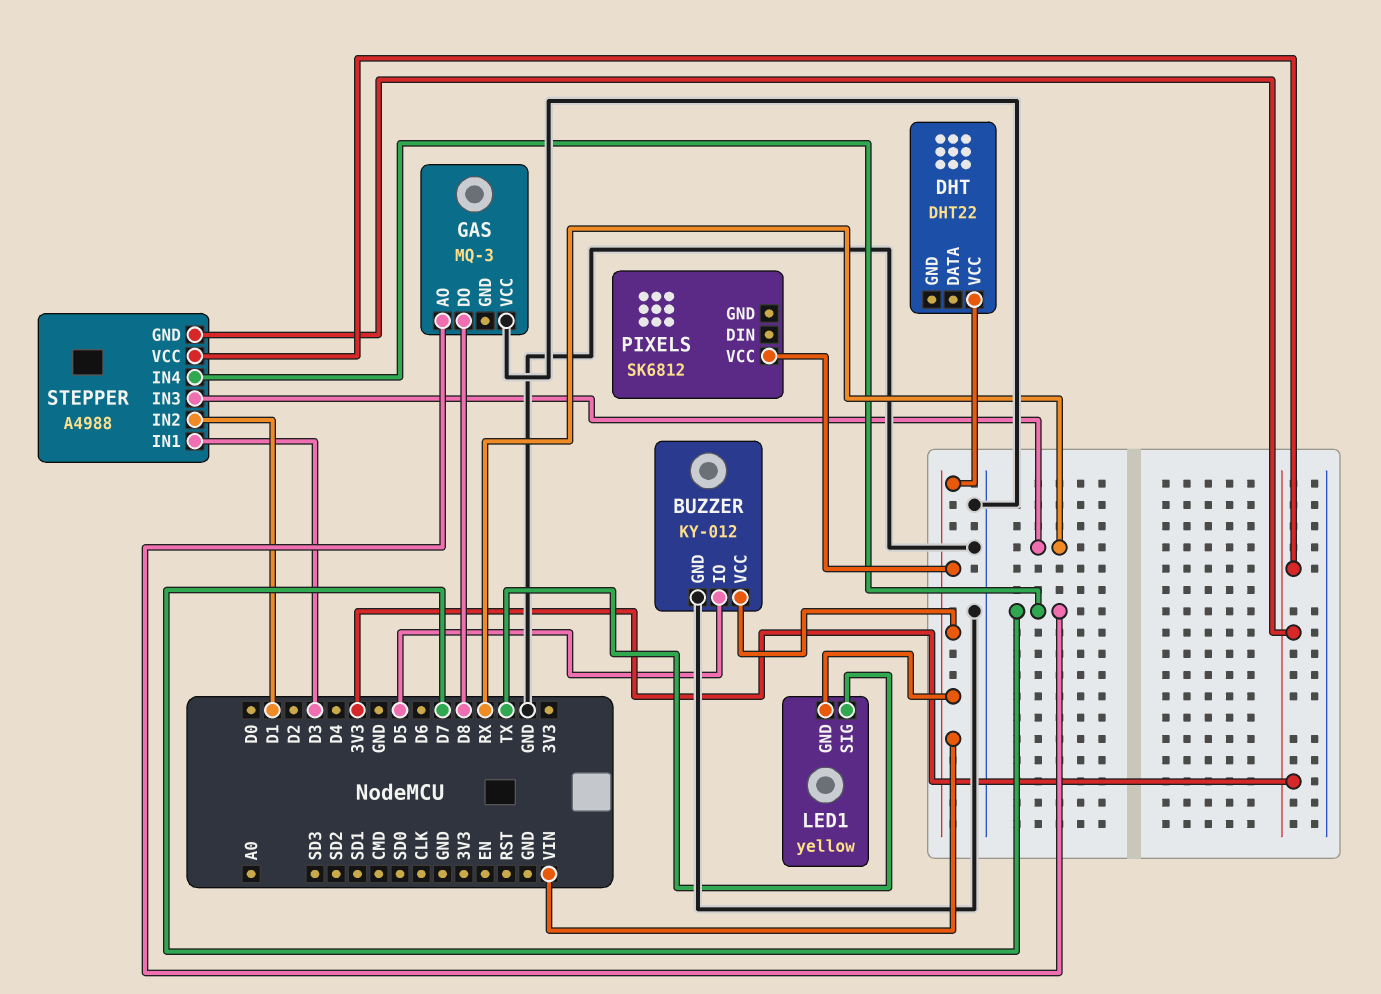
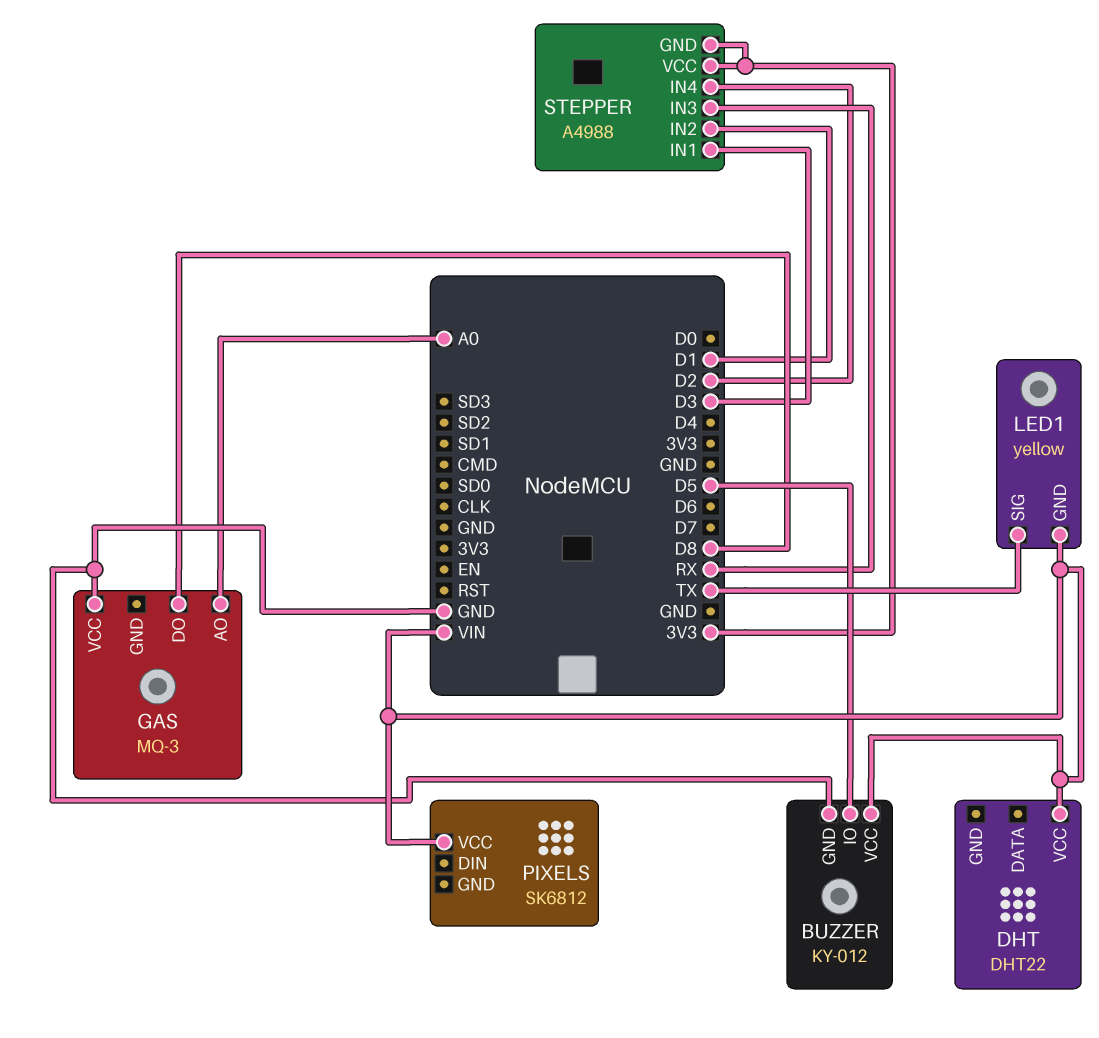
GAS pin AO: D7 -> A0
STEPPER pin IN4: D7 -> D2

